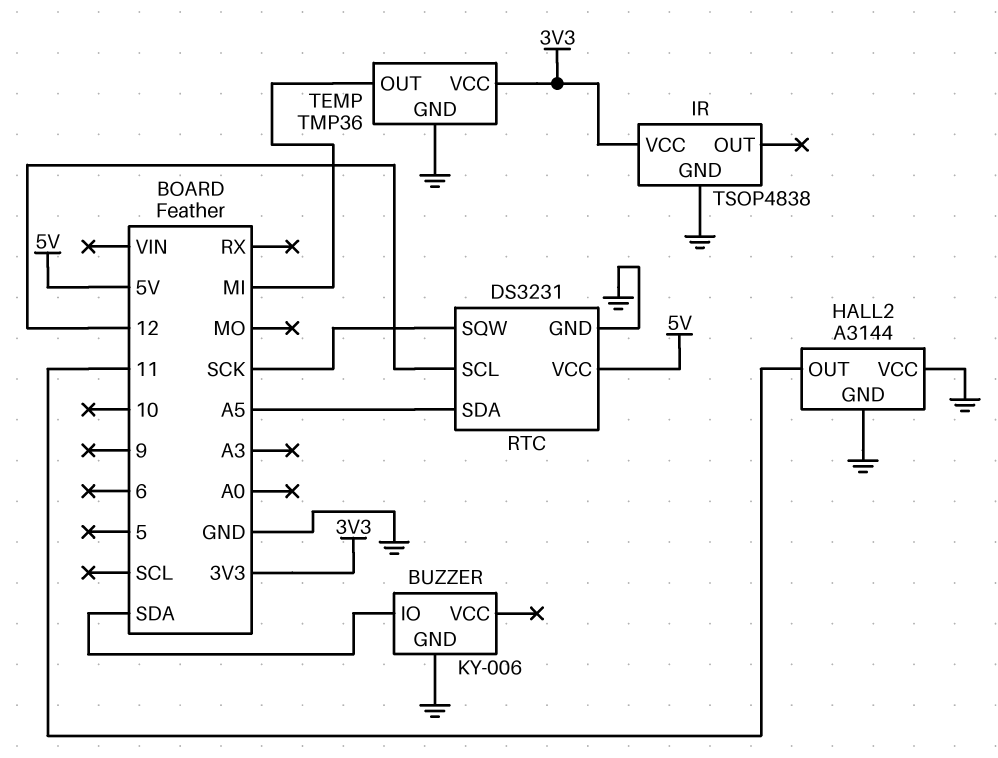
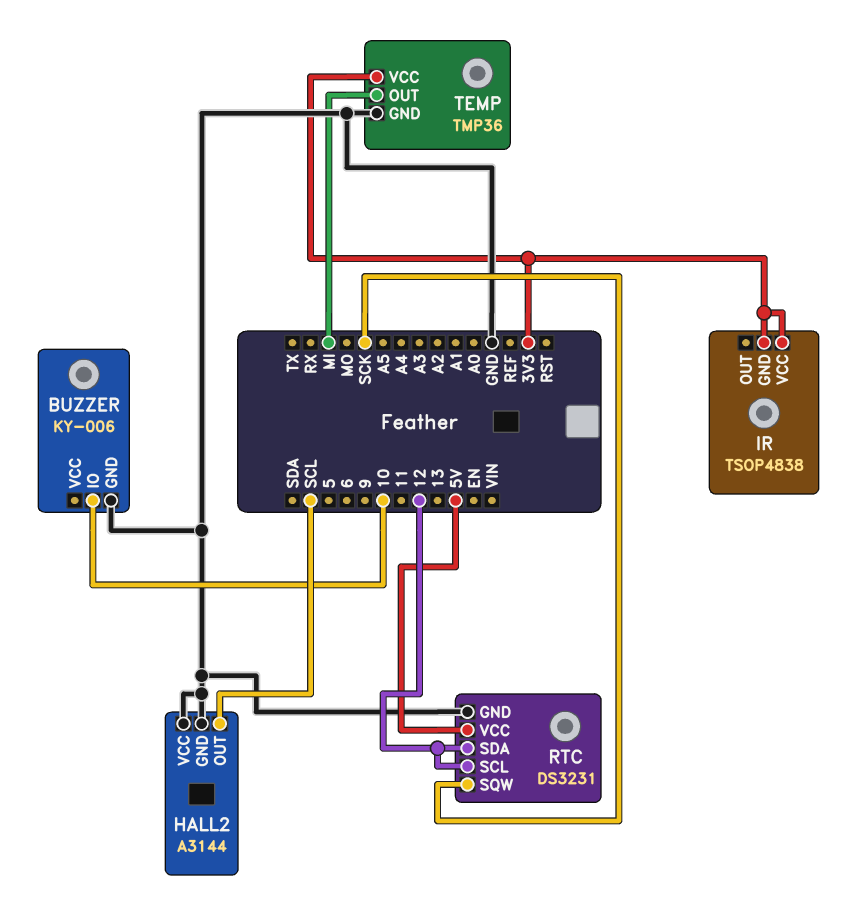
BUZZER pin IO: SDA -> 10
HALL2 pin OUT: 11 -> SCL
IR pin GND: GND -> 3V3
RTC pin SDA: A5 -> 12

